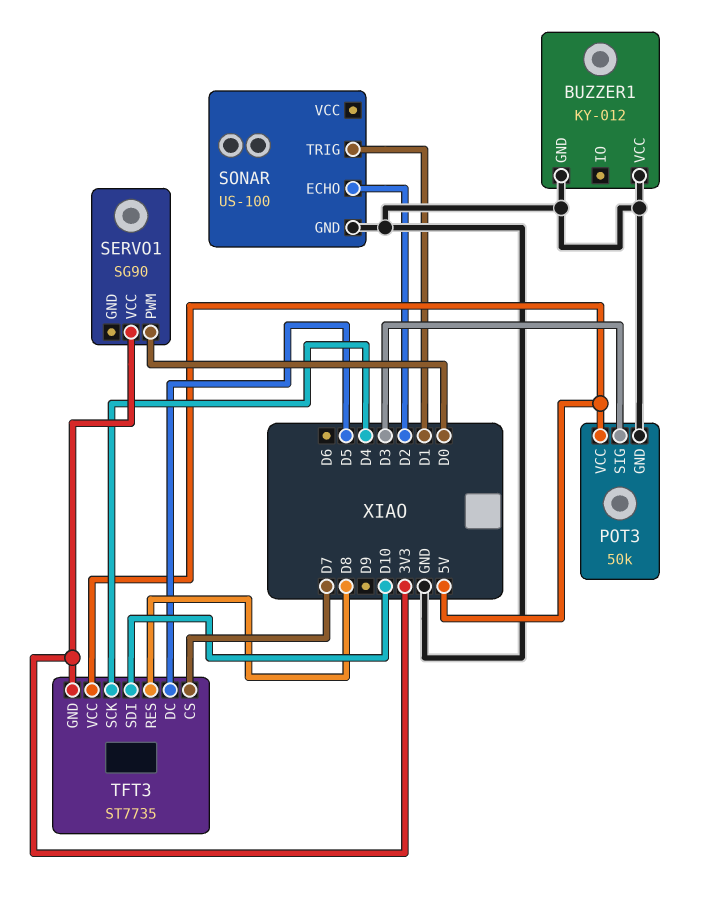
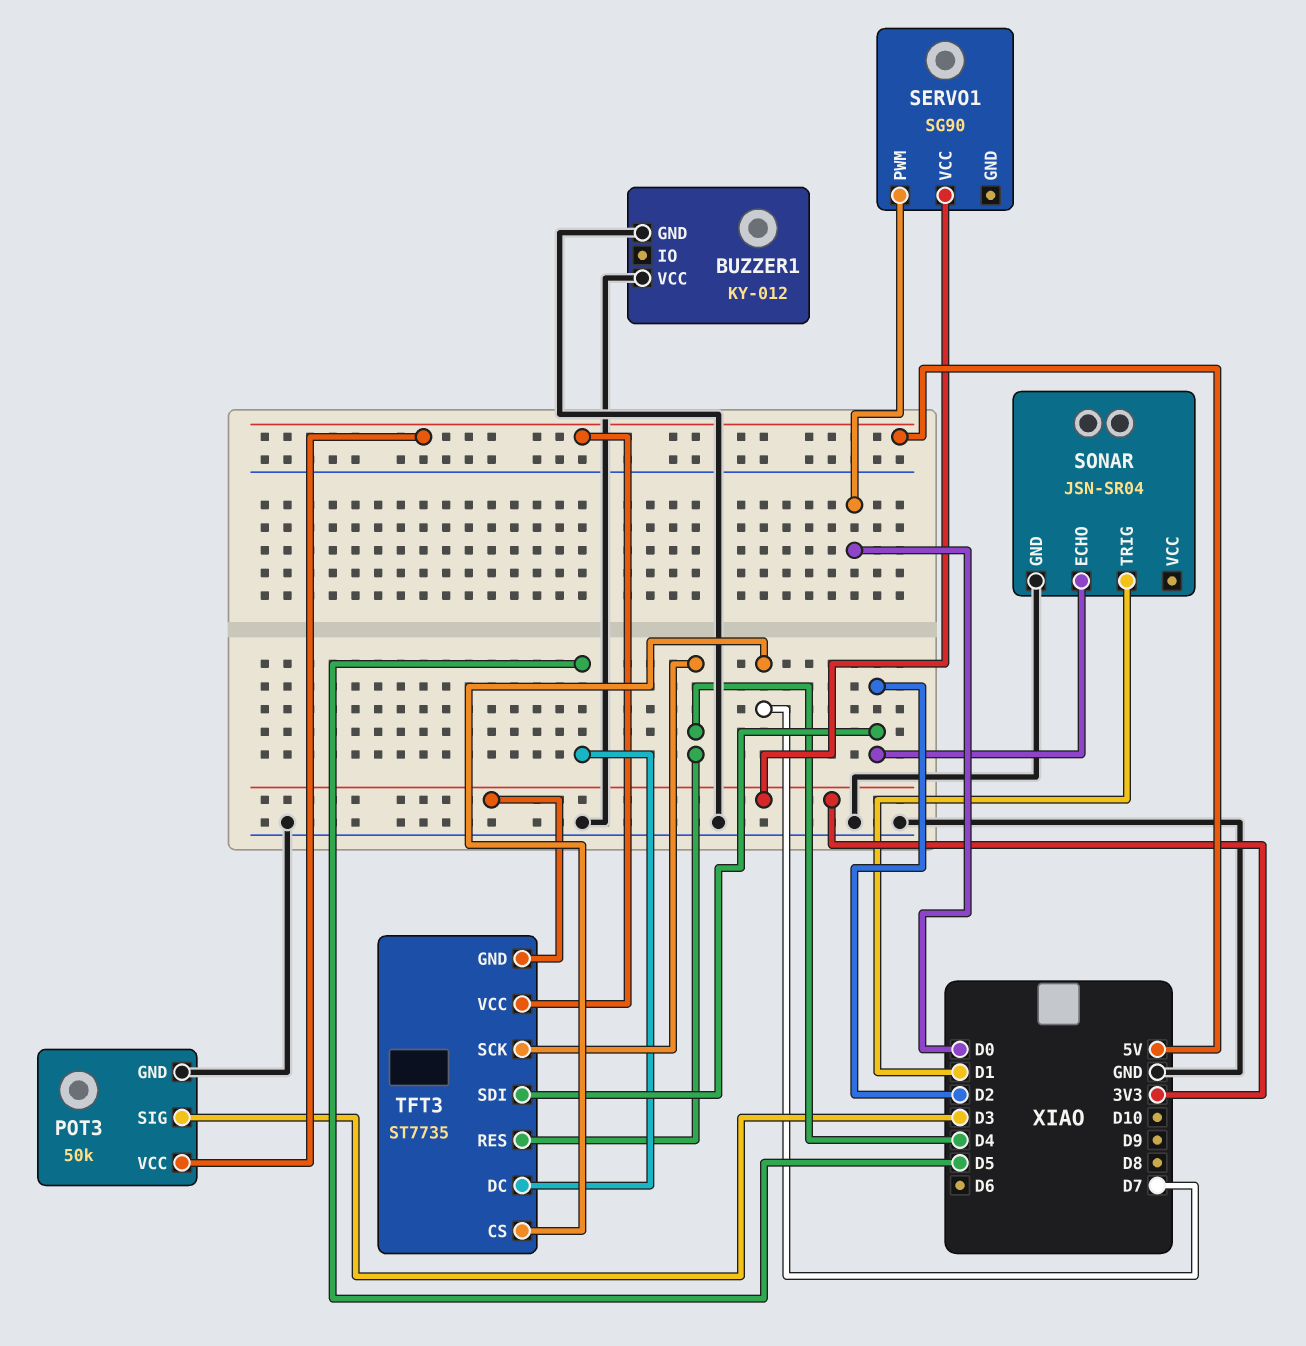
SONAR: US-100 -> JSN-SR04
TFT3 pin RES: D8 -> D4
TFT3 pin SDI: D10 -> D2

